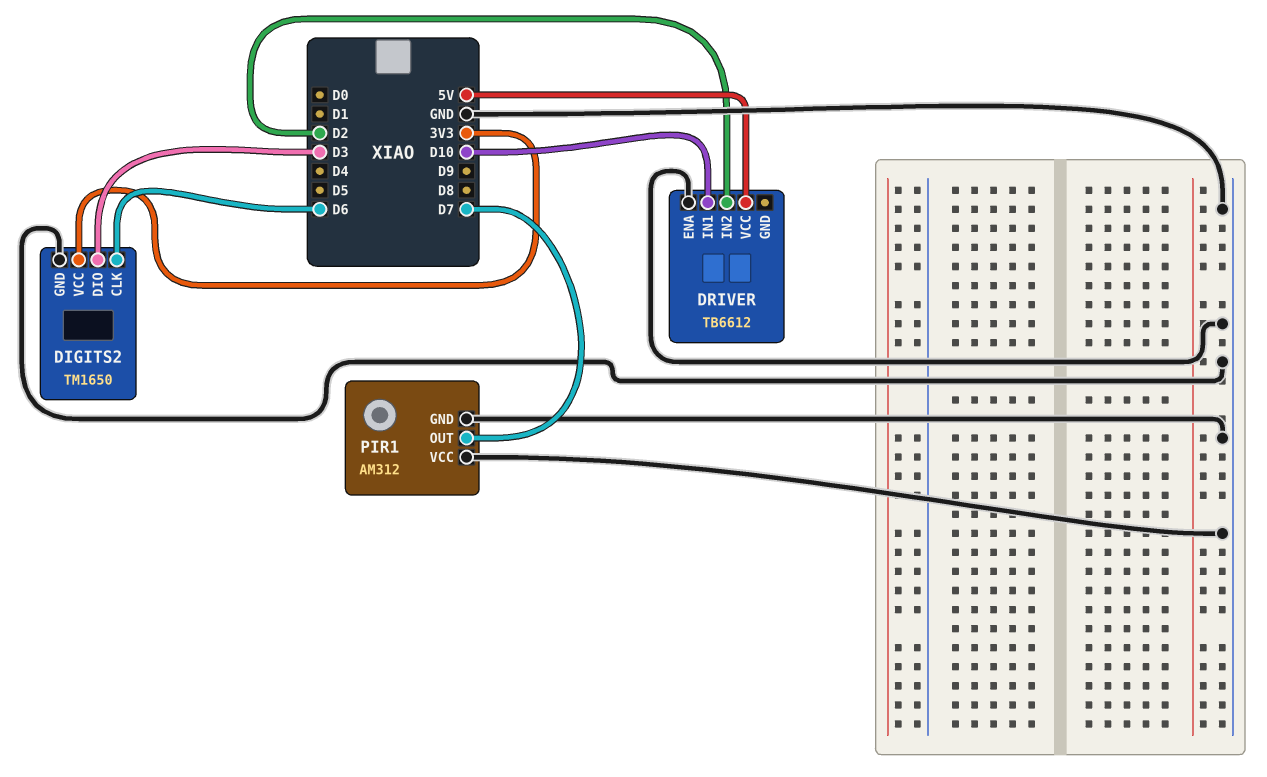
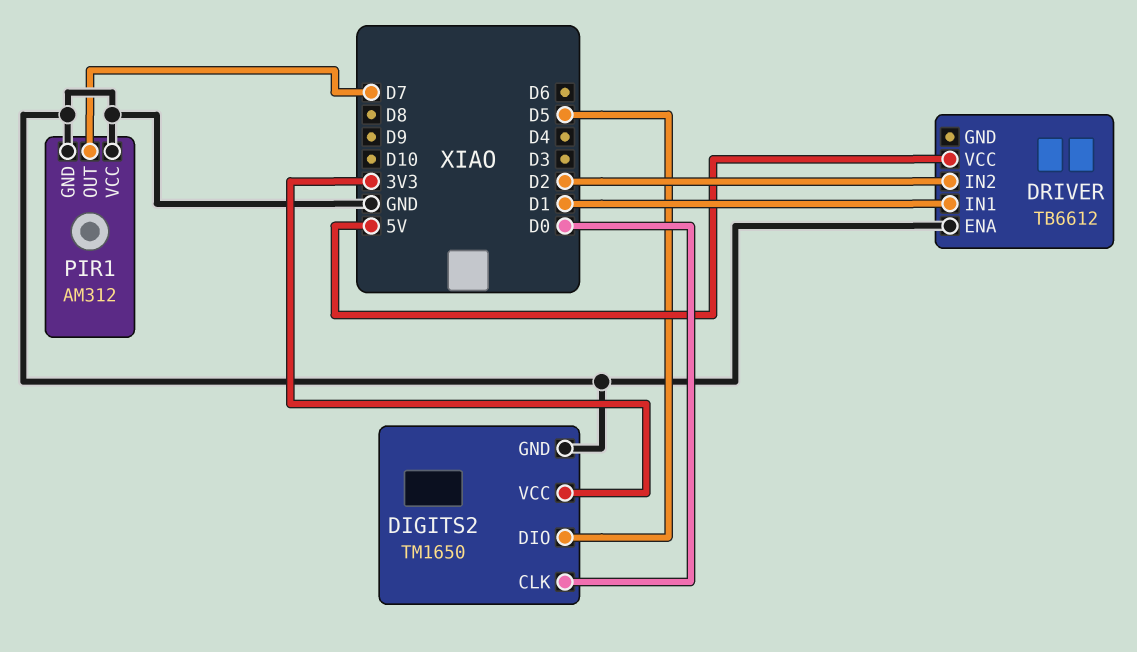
DIGITS2 pin CLK: D6 -> D0
DIGITS2 pin DIO: D3 -> D5
DRIVER pin IN1: D10 -> D1

